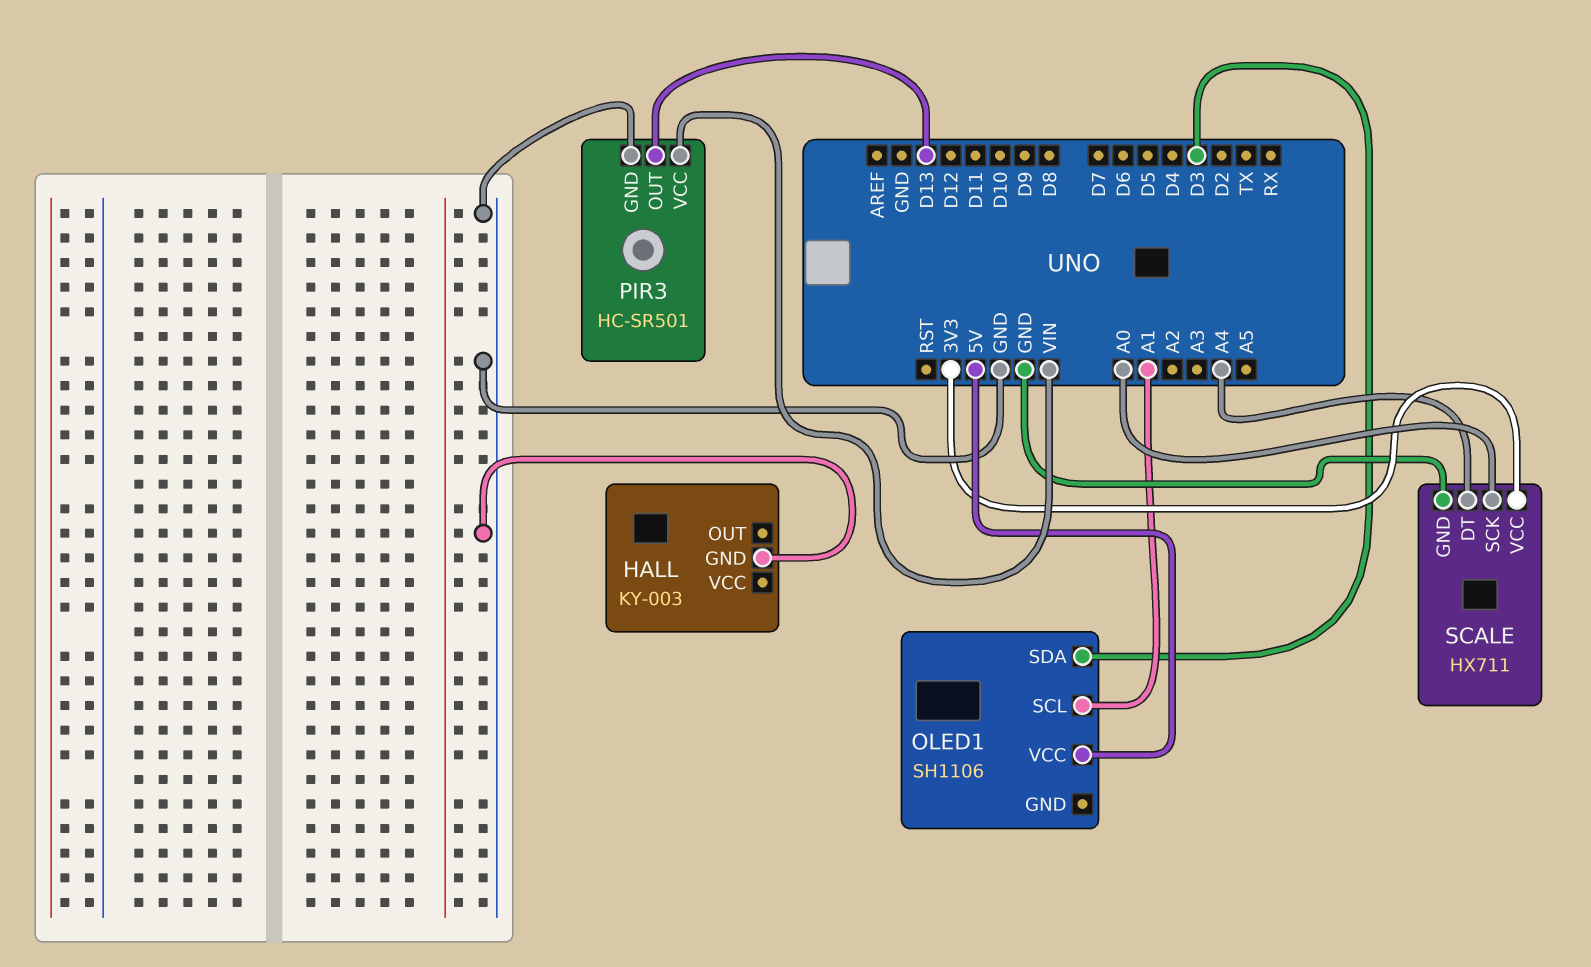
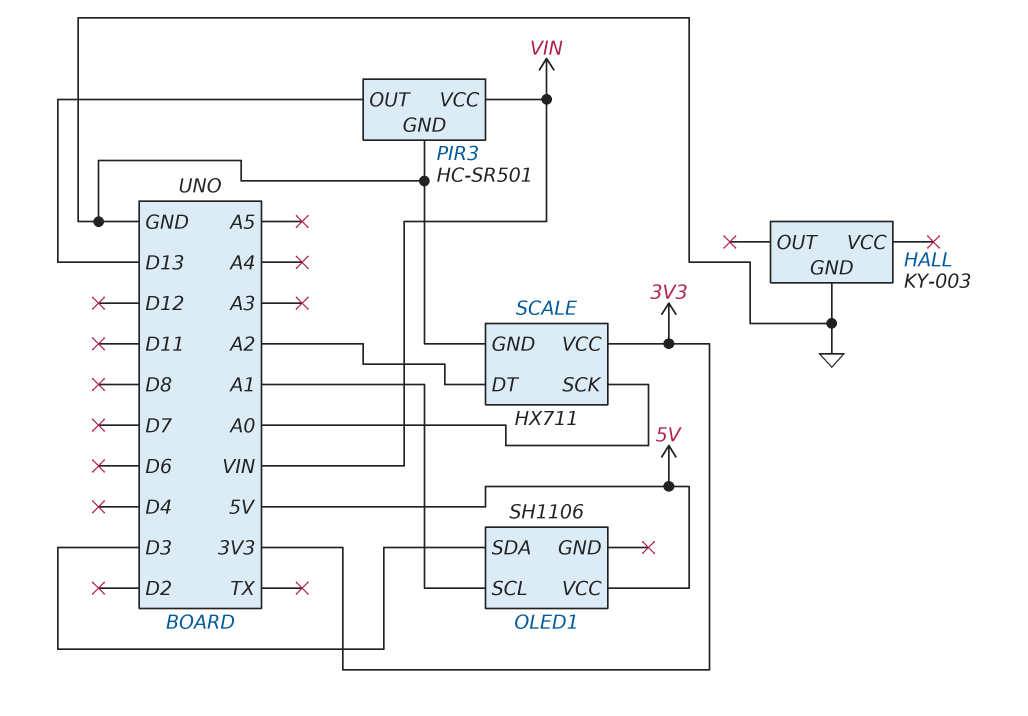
SCALE pin DT: A4 -> A2

